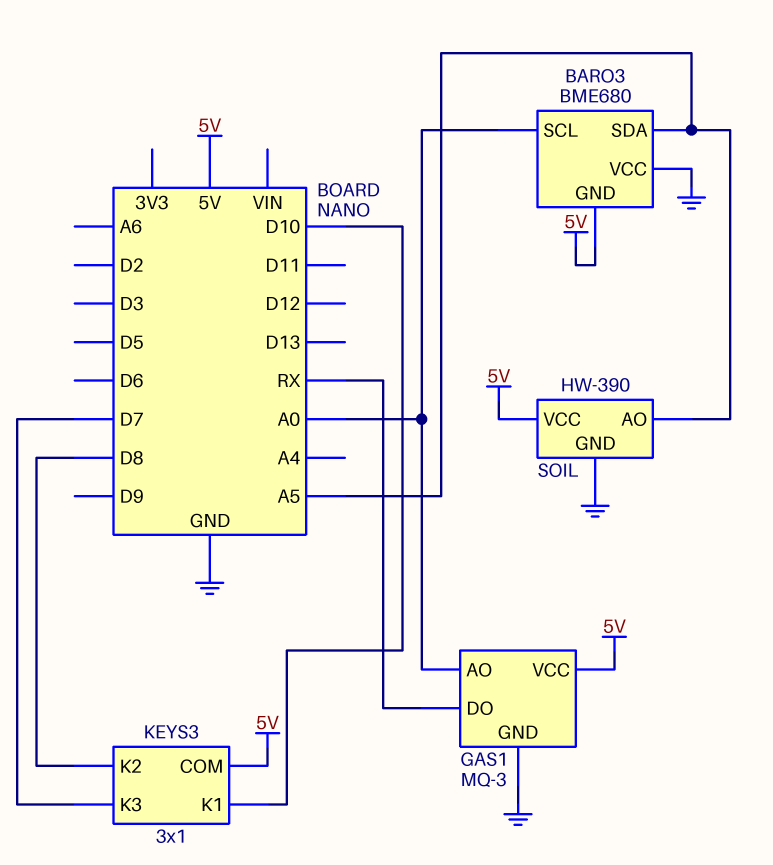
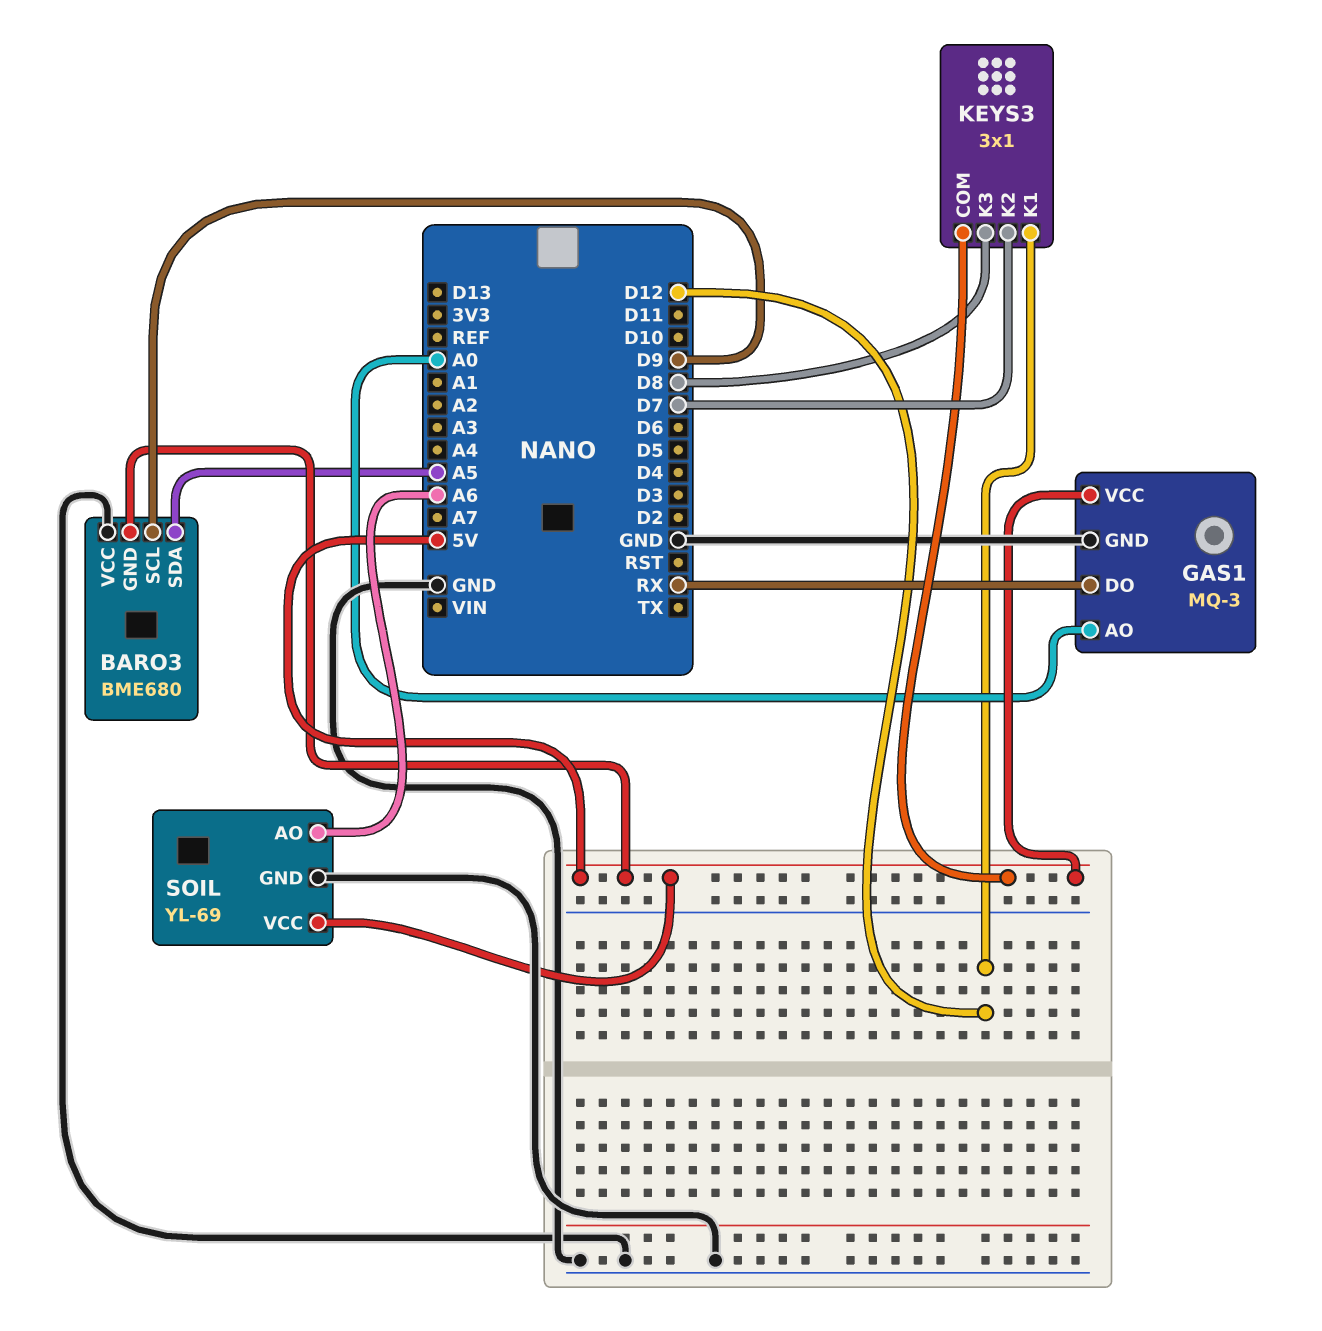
BARO3 pin SCL: A0 -> D9
KEYS3 pin K1: D10 -> D12
KEYS3 pin K2: D8 -> D7
KEYS3 pin K3: D7 -> D8
SOIL: HW-390 -> YL-69
SOIL pin AO: A5 -> A6

